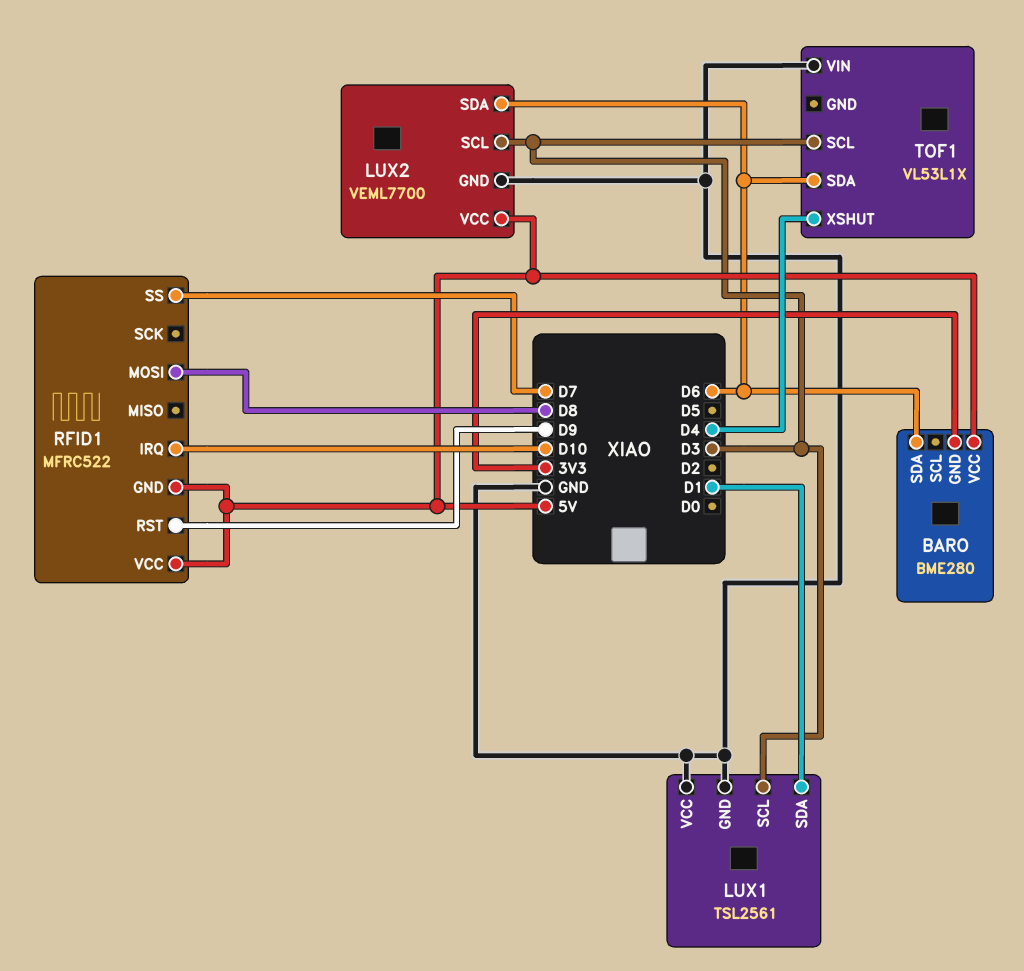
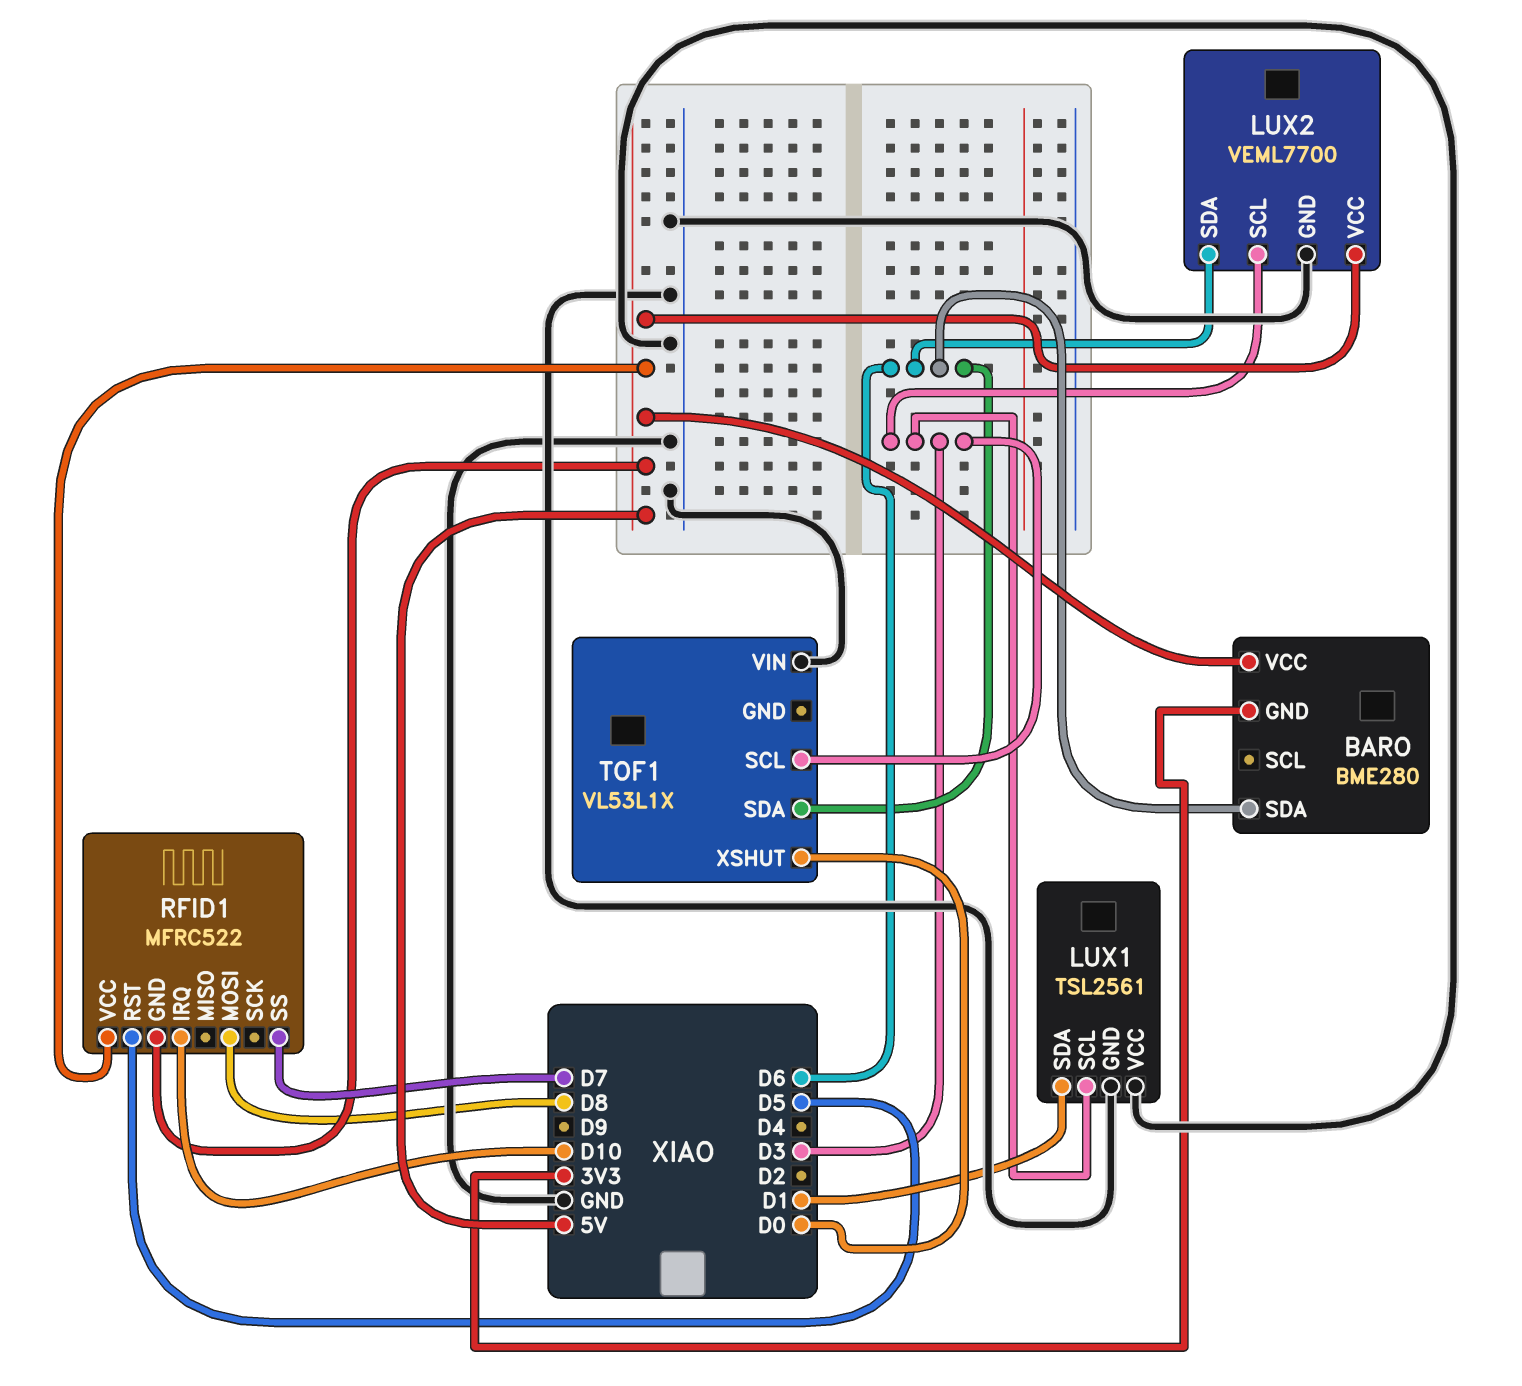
RFID1 pin RST: D9 -> D5
TOF1 pin XSHUT: D4 -> D0

